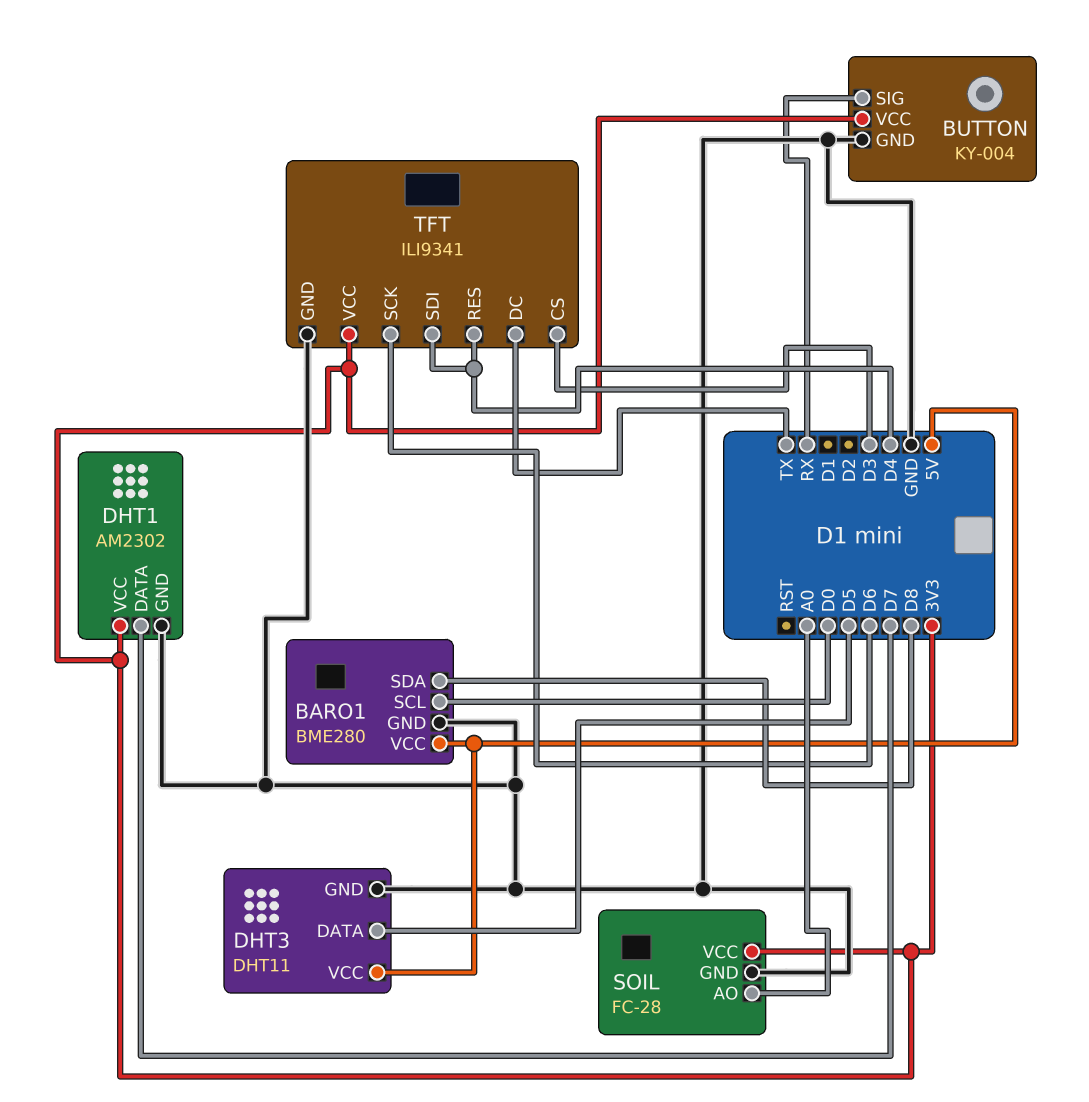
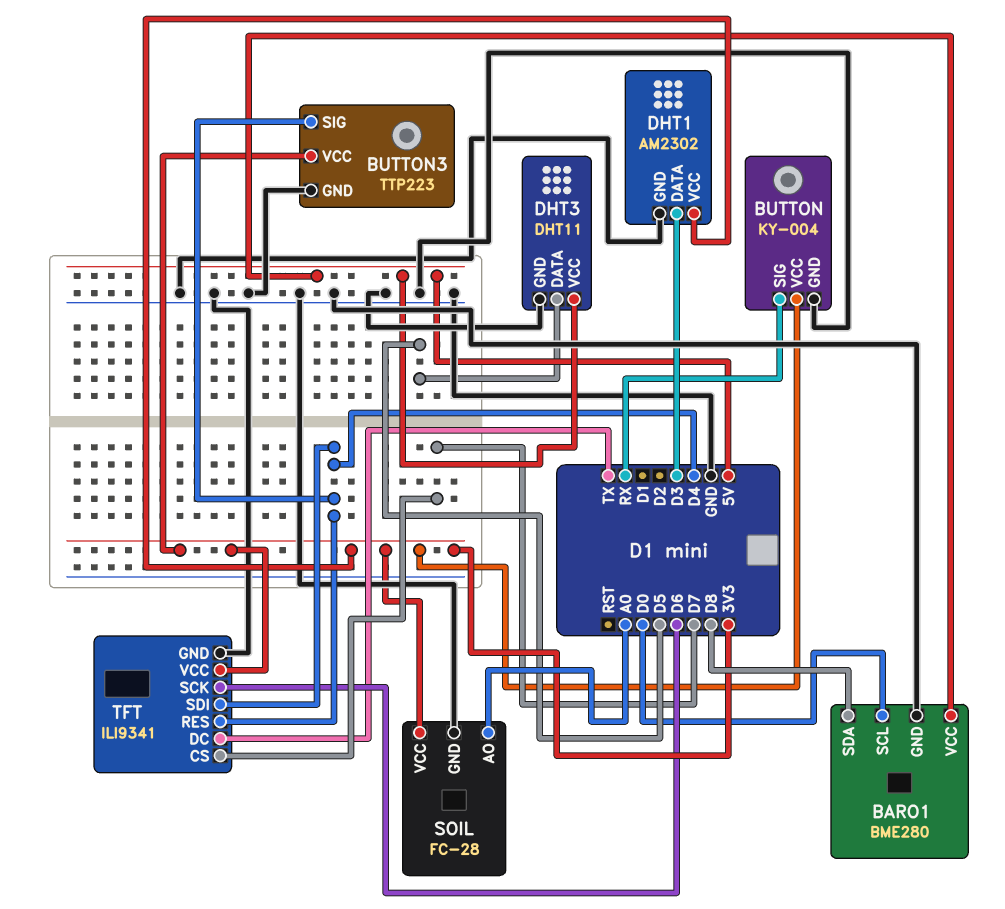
BUTTON3: none -> TTP223
BUTTON3 pin GND: none -> GND
BUTTON3 pin SIG: none -> D4
BUTTON3 pin VCC: none -> 3V3
DHT1 pin DATA: D7 -> D3
TFT pin CS: D3 -> D7

